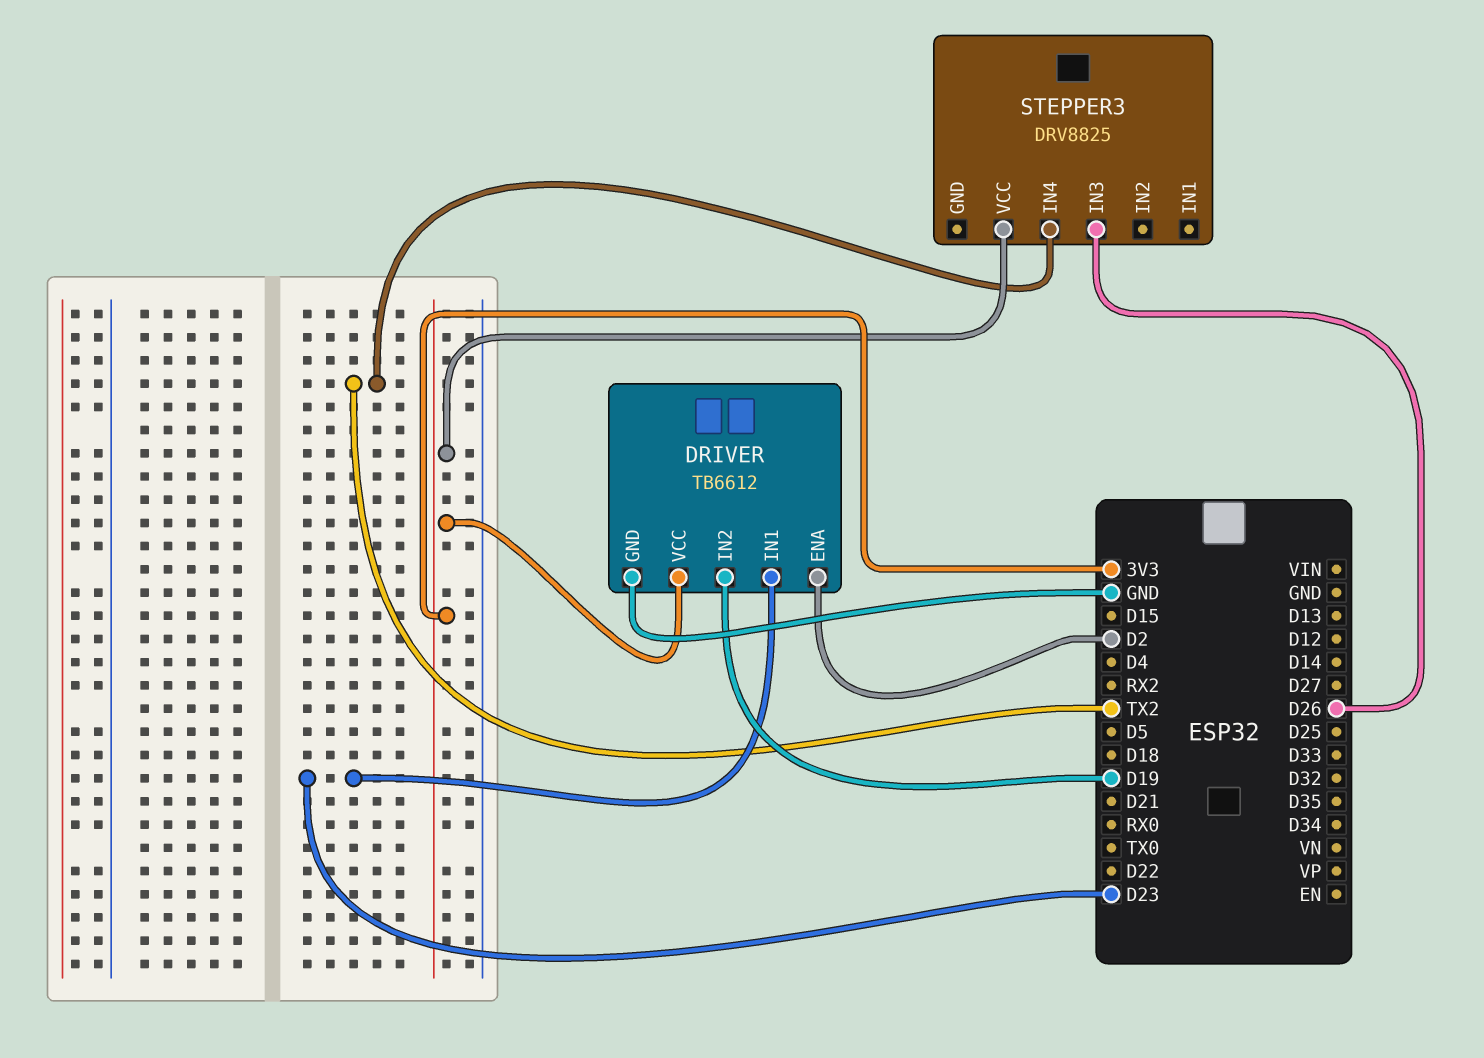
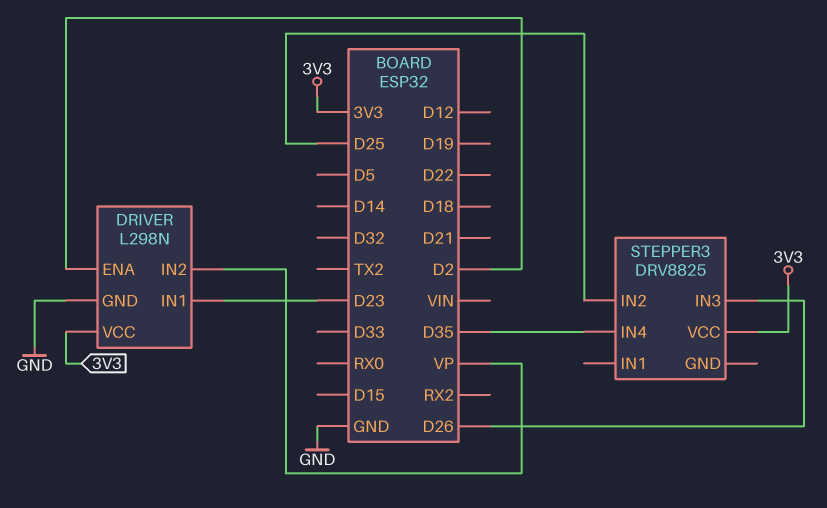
DRIVER: TB6612 -> L298N
DRIVER pin IN2: D19 -> VP
STEPPER3 pin IN2: none -> D25
STEPPER3 pin IN4: TX2 -> D35

